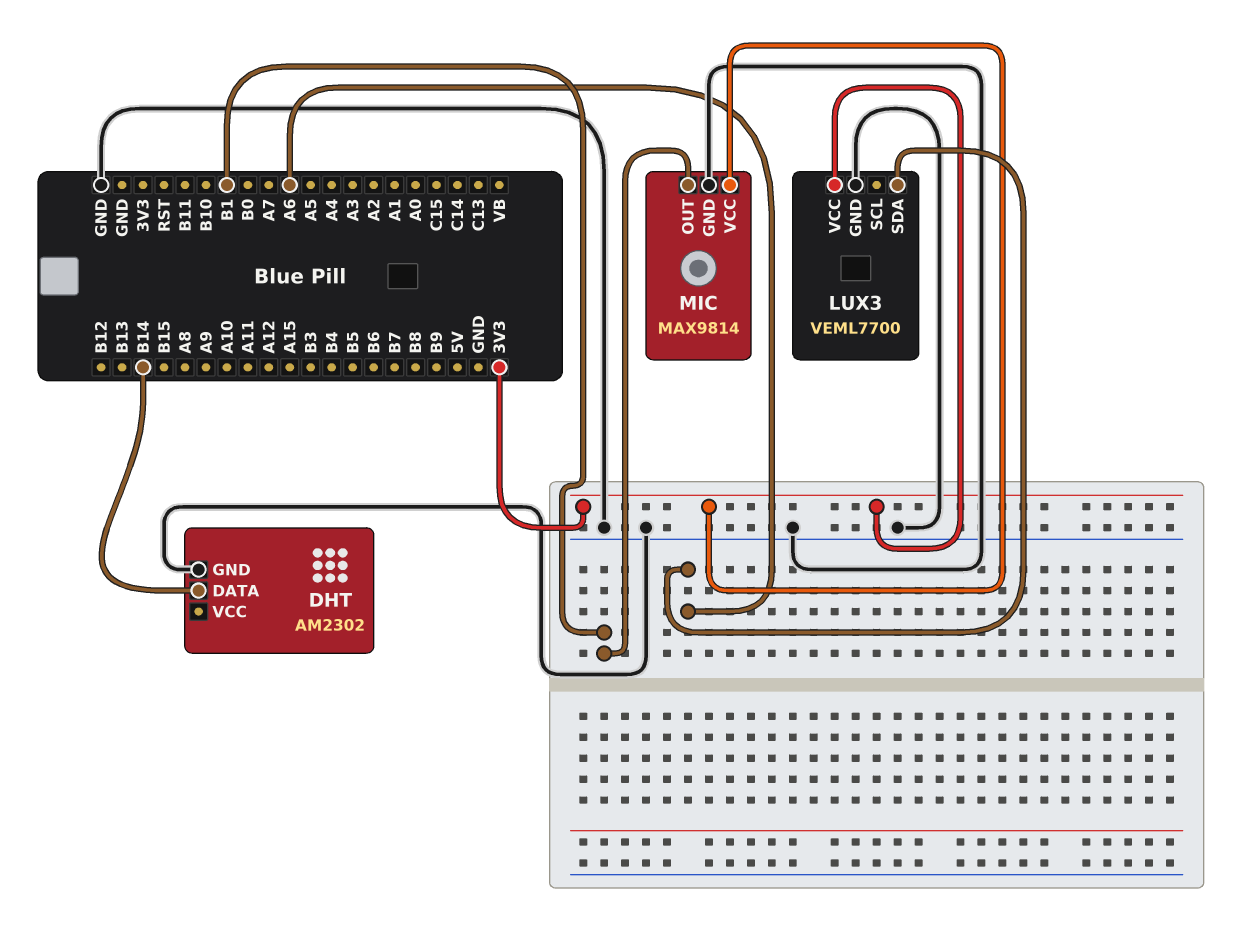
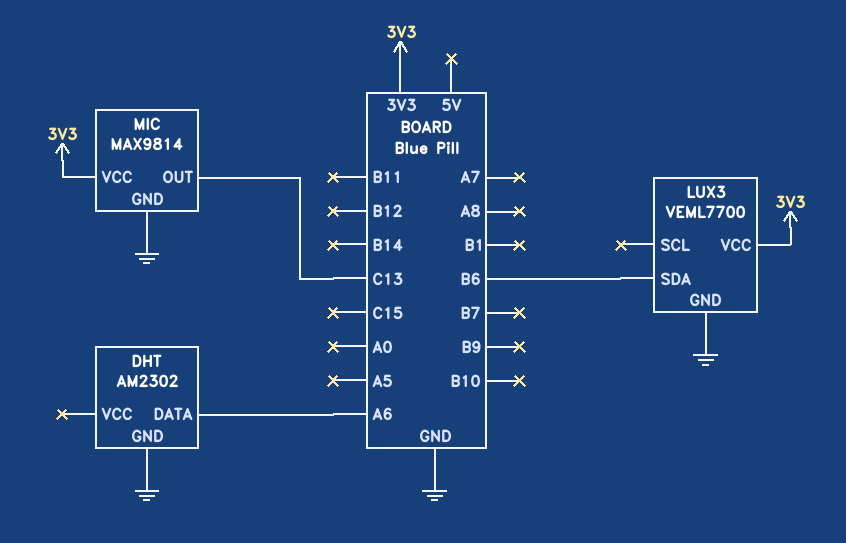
DHT pin DATA: B14 -> A6
LUX3 pin SDA: A6 -> B6
MIC pin OUT: B1 -> C13

